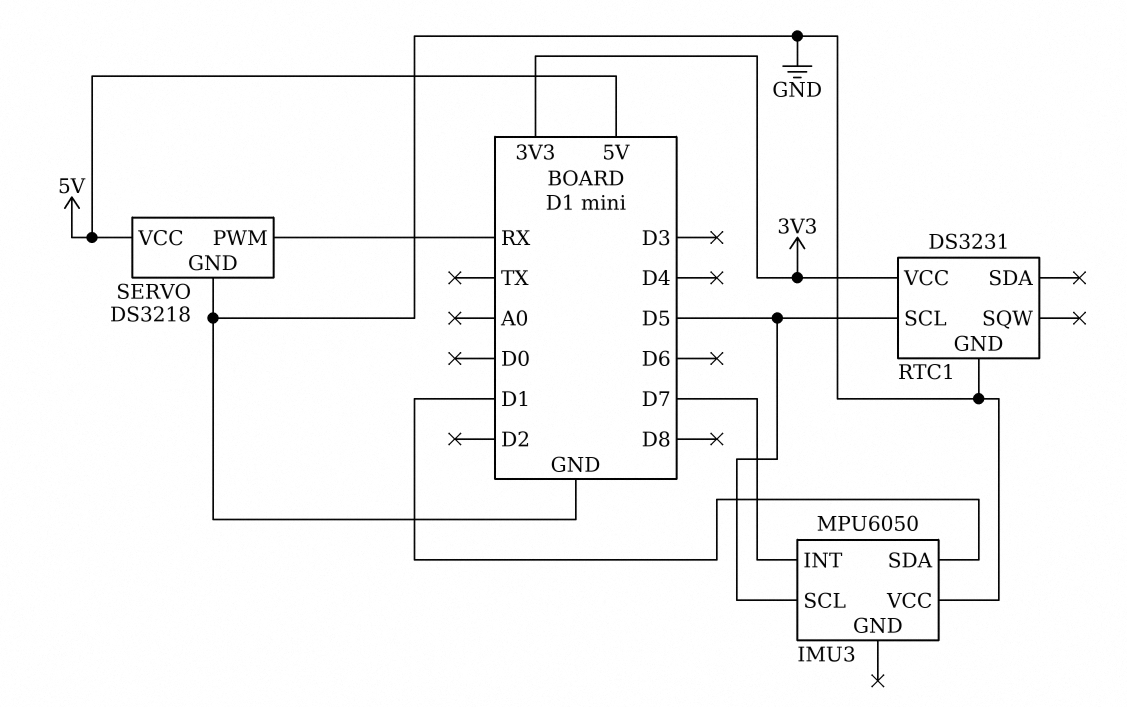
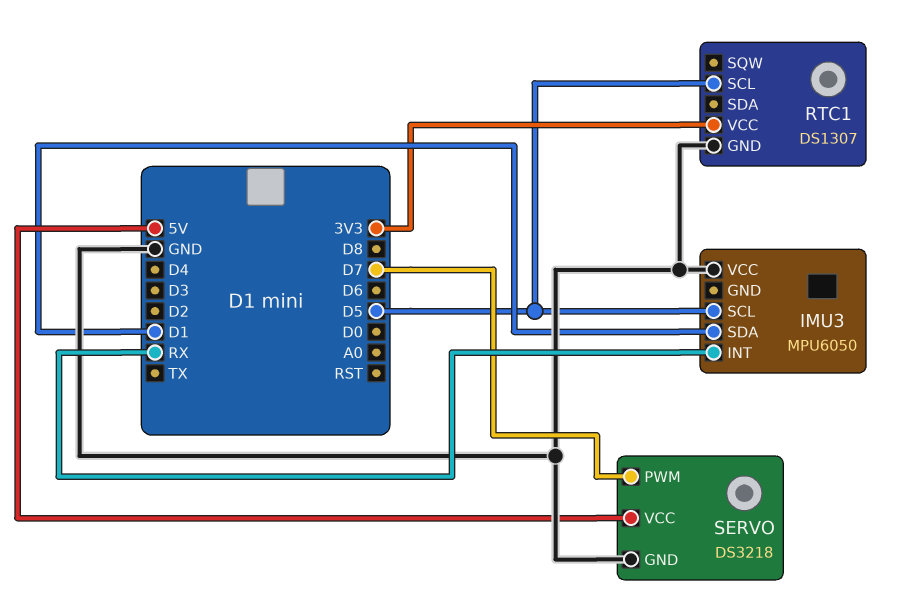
IMU3 pin INT: D7 -> RX
RTC1: DS3231 -> DS1307
SERVO pin PWM: RX -> D7

